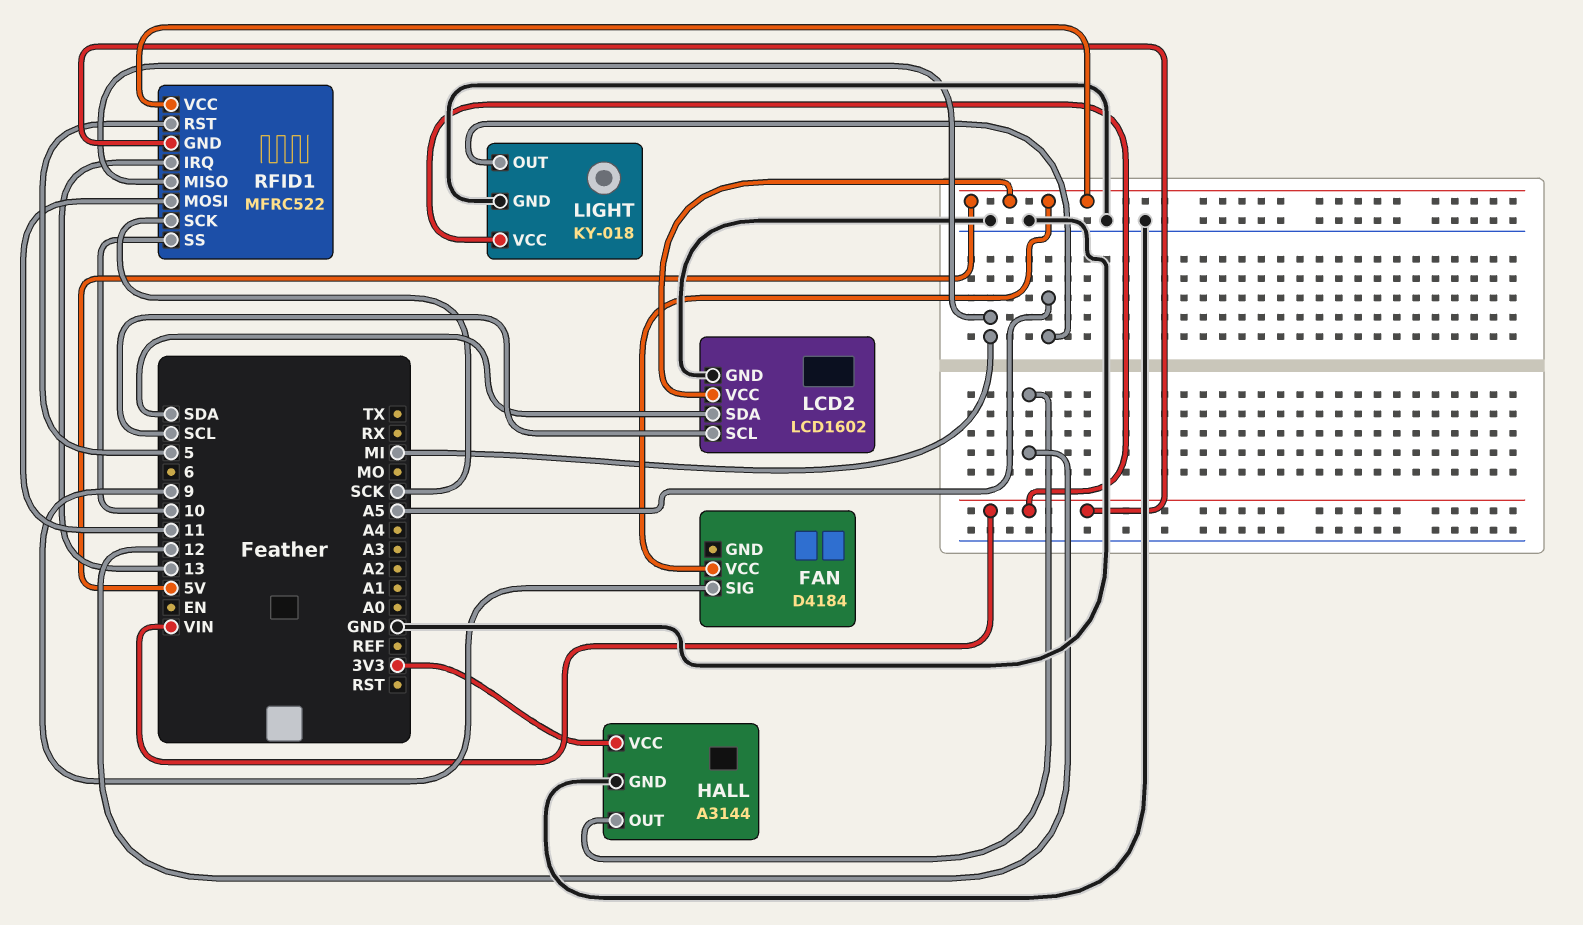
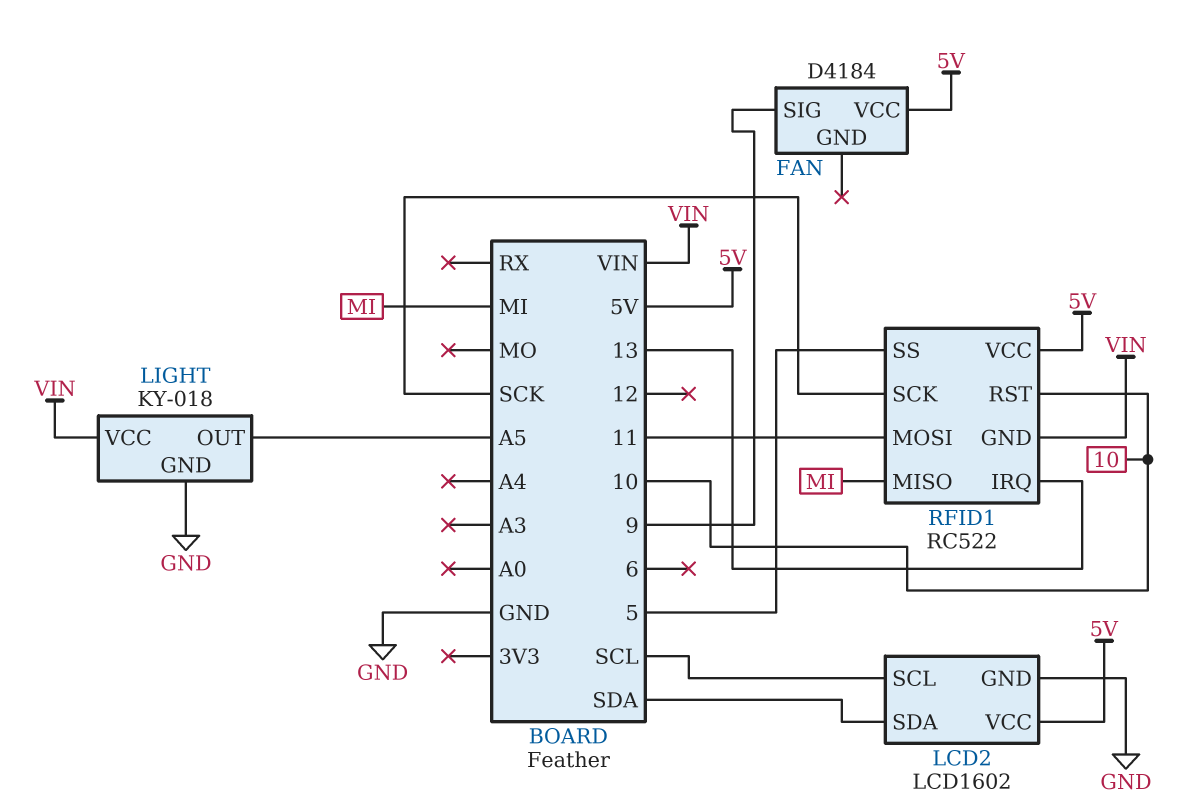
HALL: A3144 -> none
HALL pin GND: GND -> none
HALL pin OUT: 12 -> none
HALL pin VCC: 3V3 -> none
RFID1: MFRC522 -> RC522
RFID1 pin RST: 5 -> 10
RFID1 pin SS: 10 -> 5

